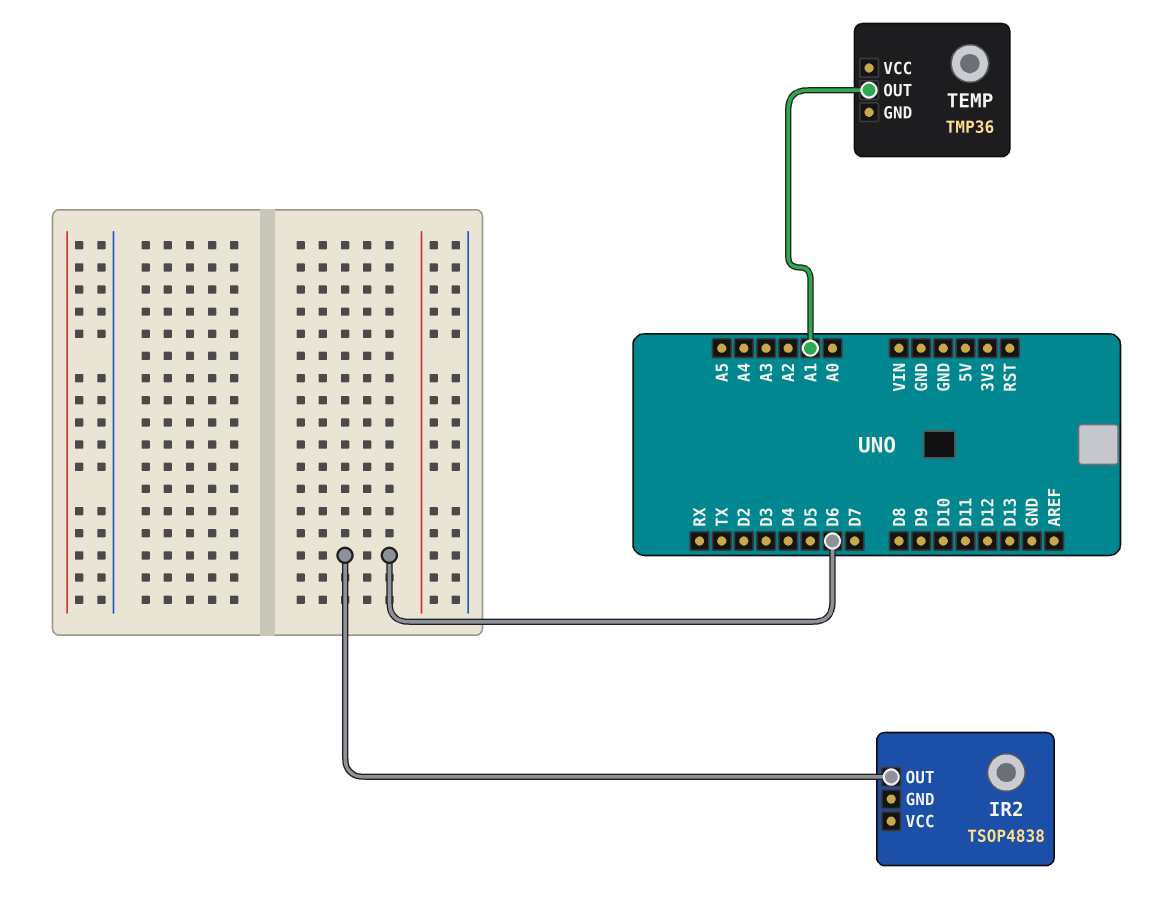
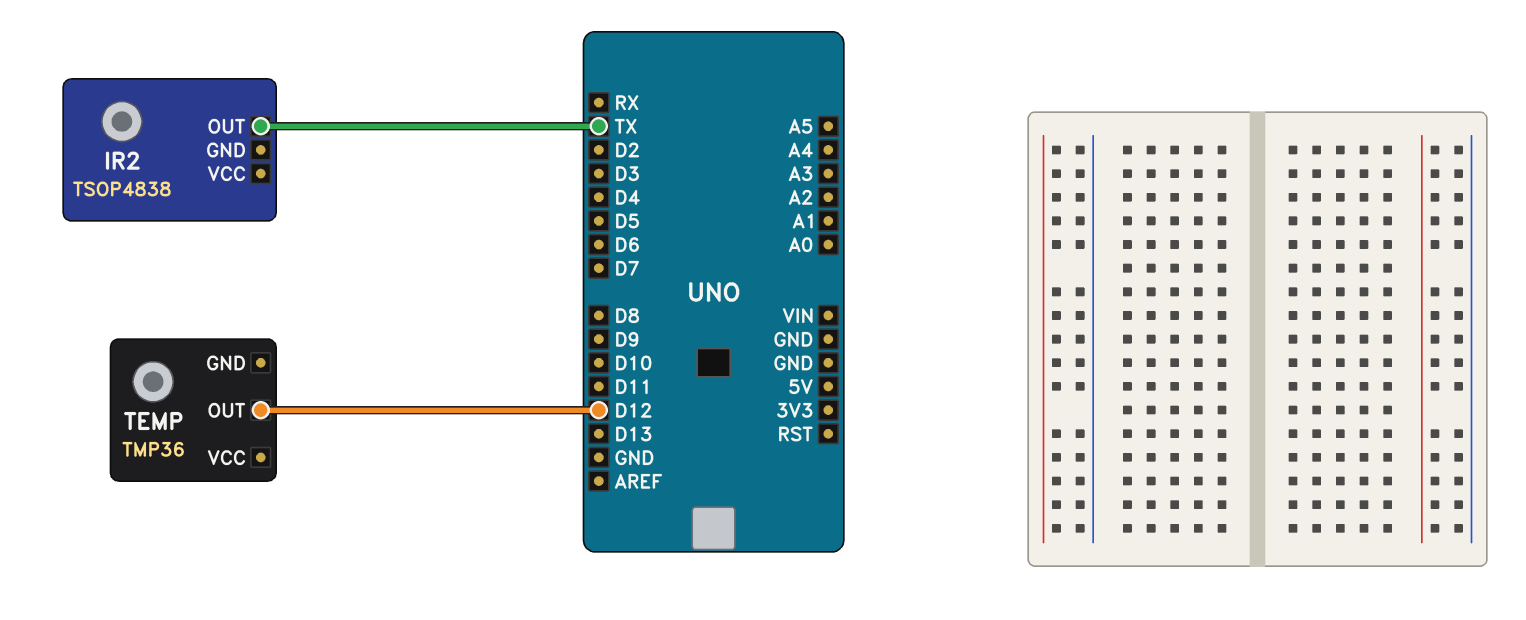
IR2 pin OUT: D6 -> TX
TEMP pin OUT: A1 -> D12

